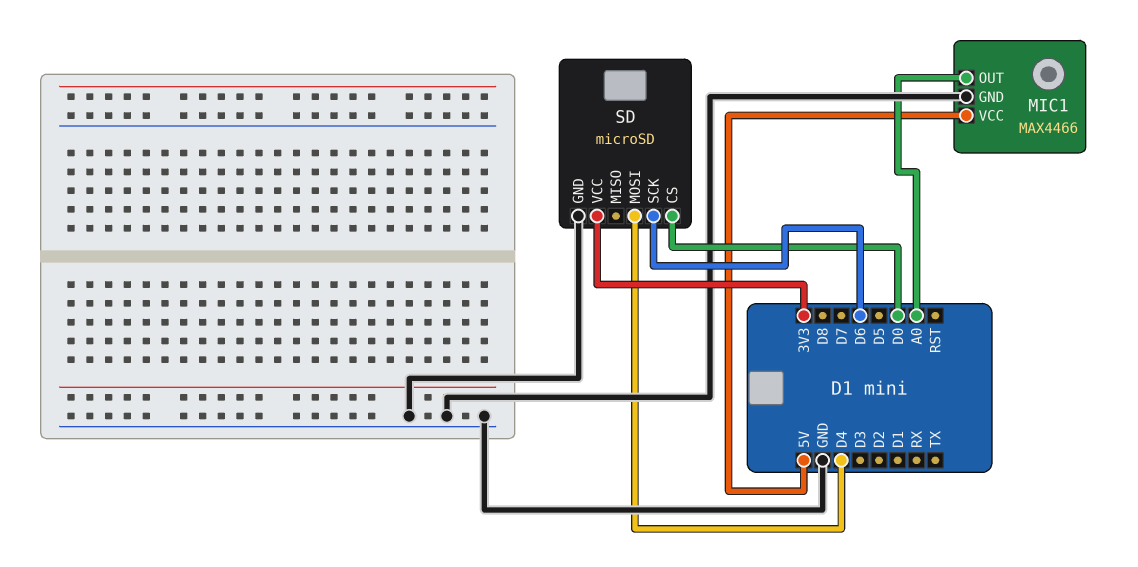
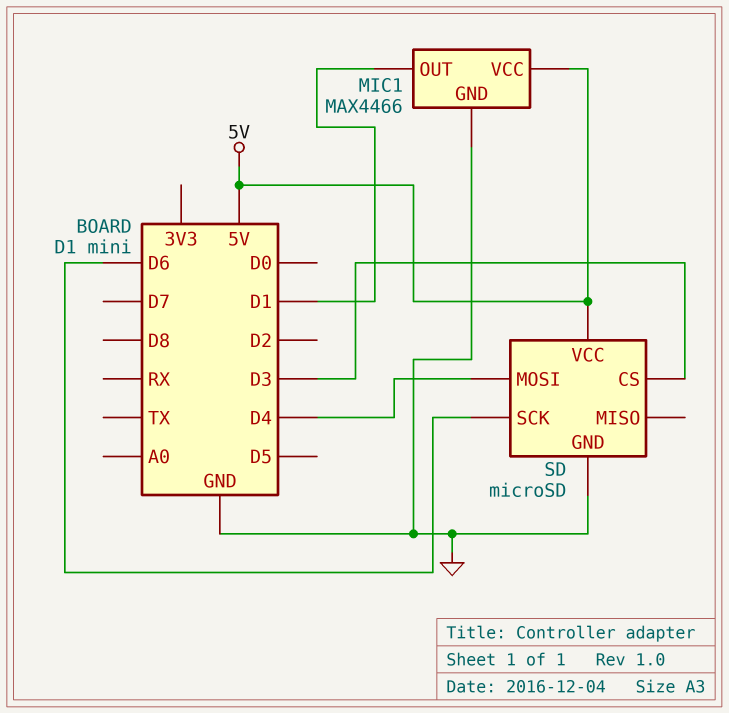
MIC1 pin OUT: A0 -> D1
SD pin CS: D0 -> D3
SD pin VCC: 3V3 -> 5V

